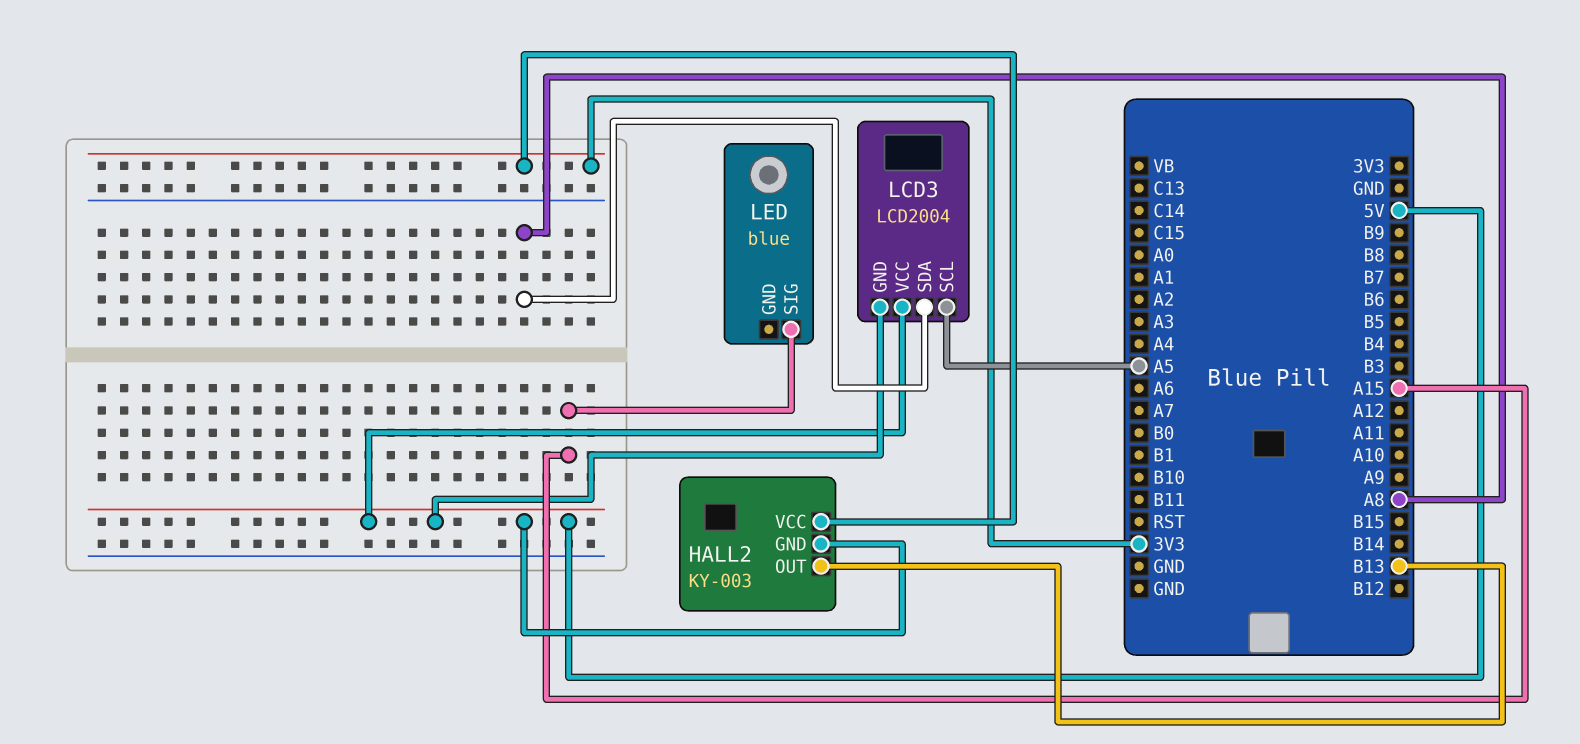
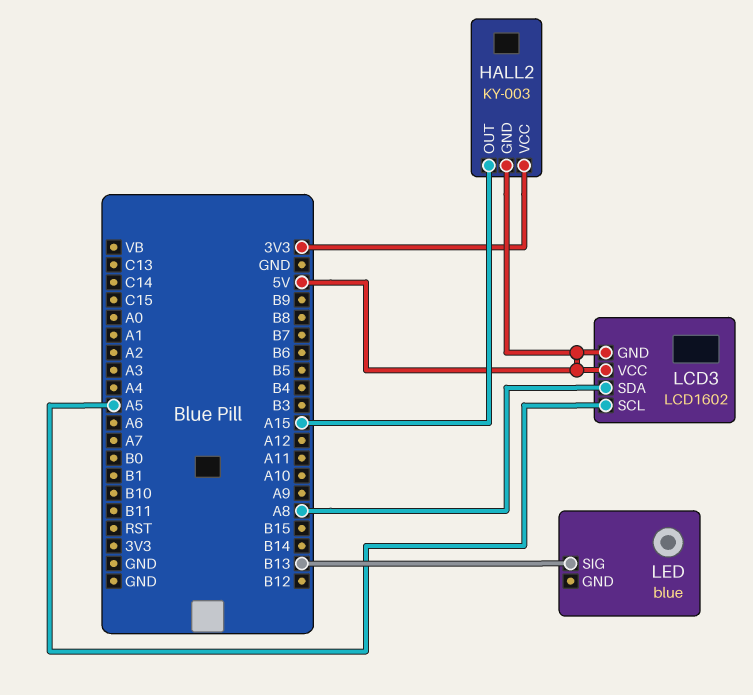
HALL2 pin OUT: B13 -> A15
LCD3: LCD2004 -> LCD1602
LED pin SIG: A15 -> B13

